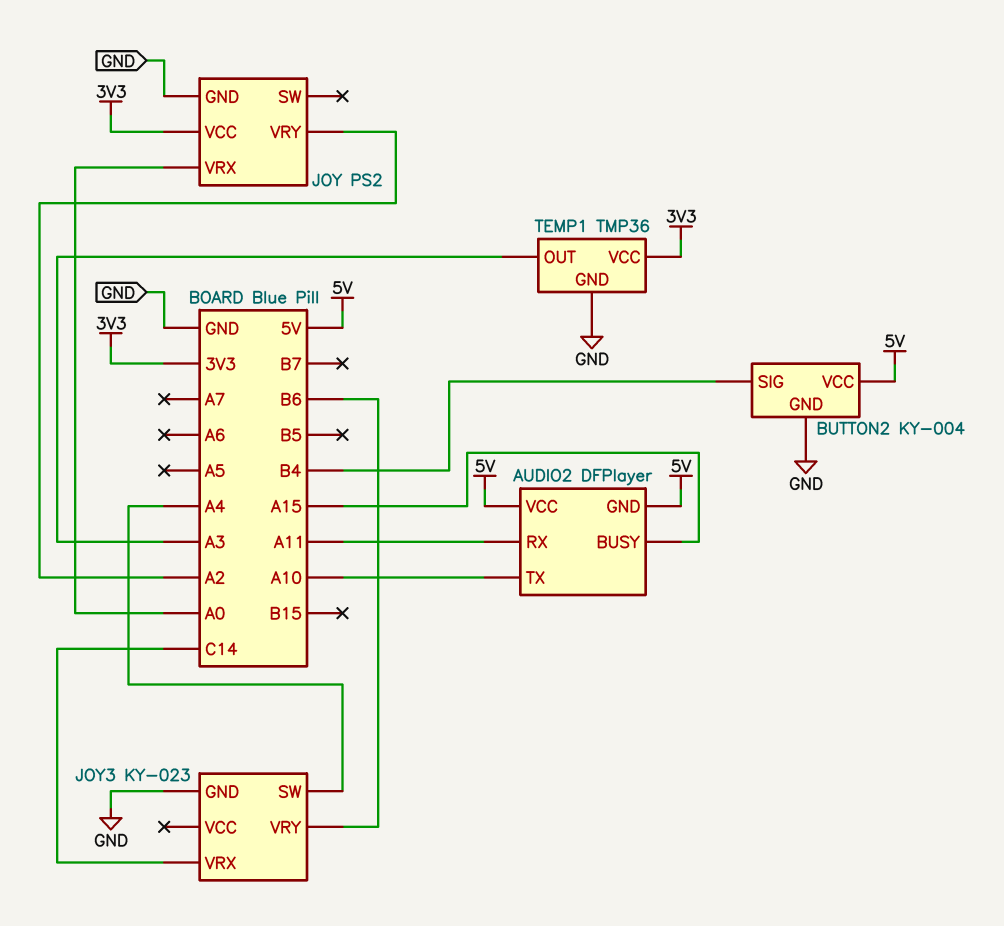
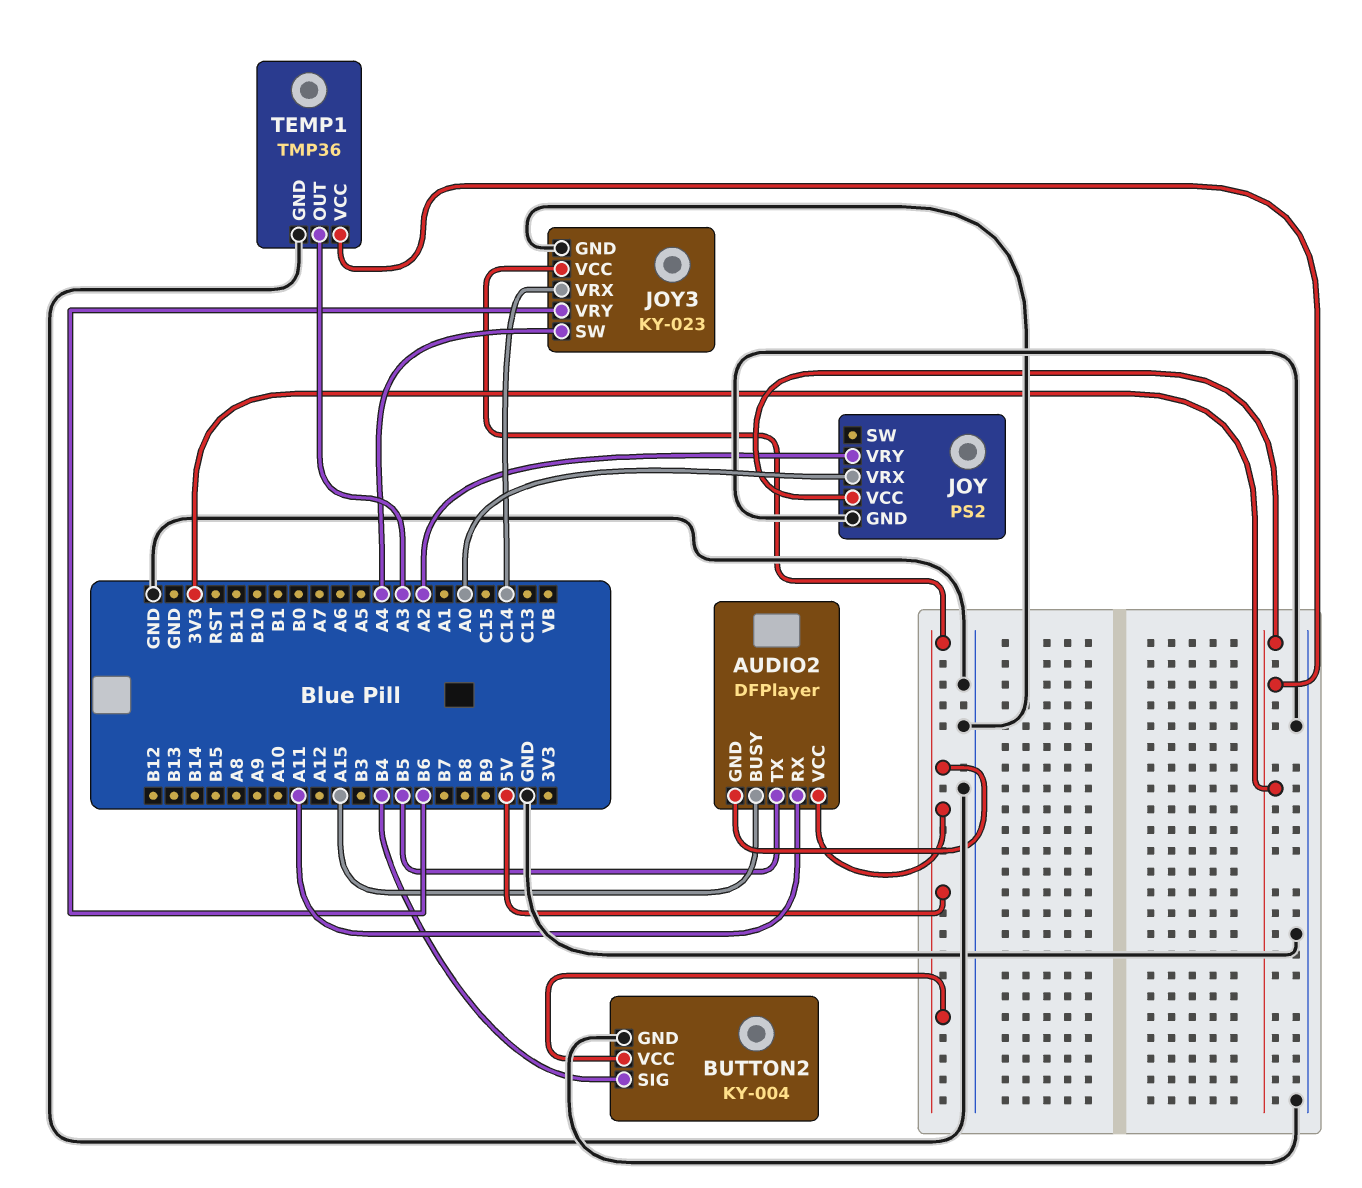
AUDIO2 pin TX: A10 -> B5
JOY3 pin VCC: none -> 5V

